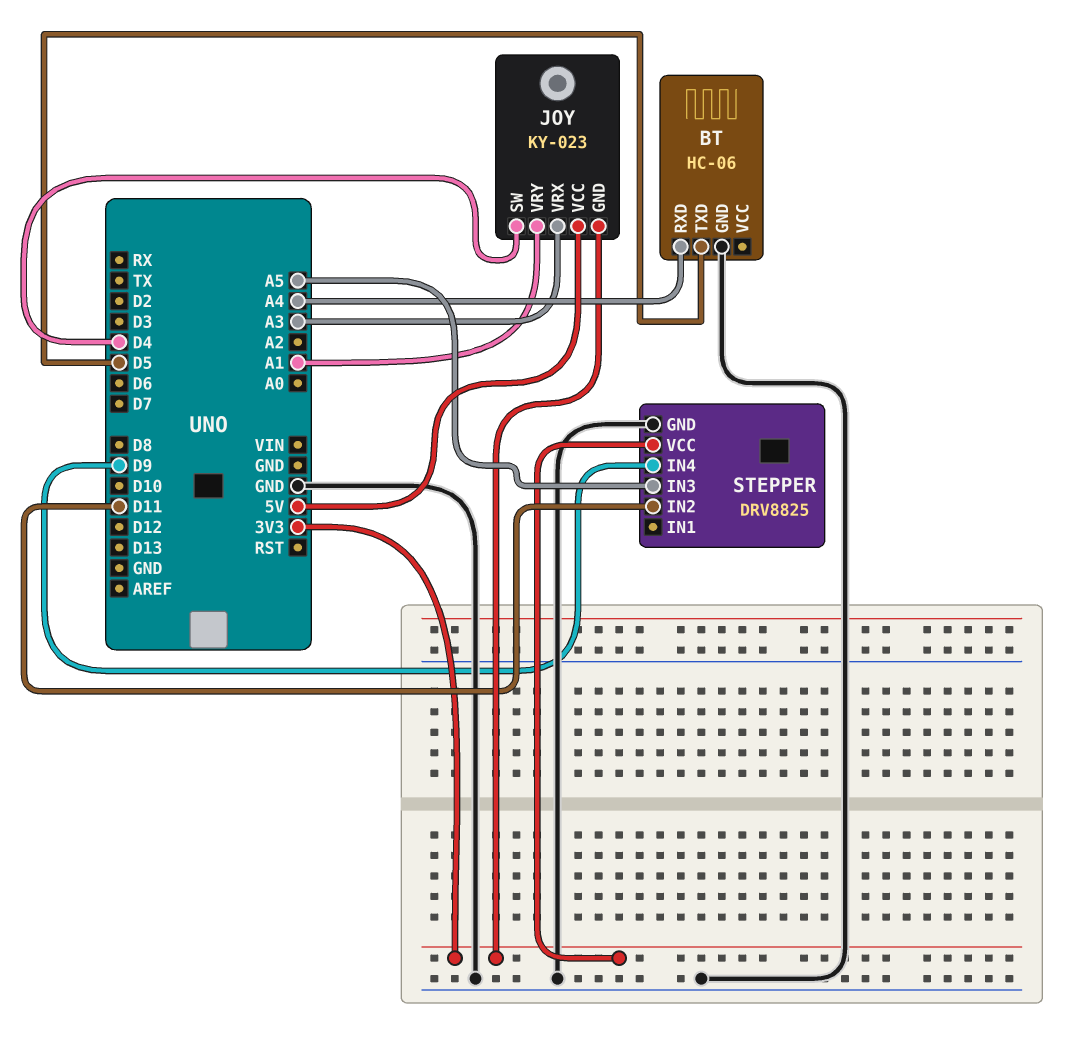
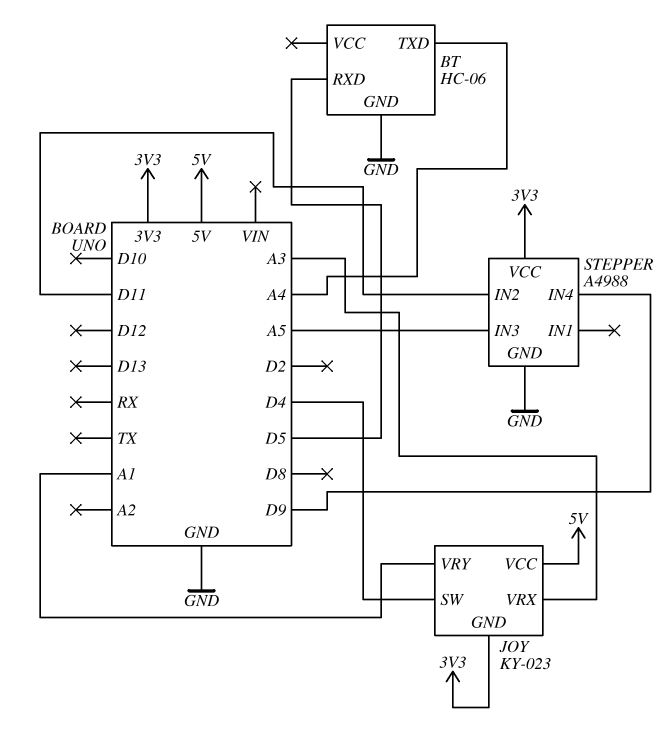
BT pin RXD: A4 -> D5
BT pin TXD: D5 -> A4
STEPPER: DRV8825 -> A4988

